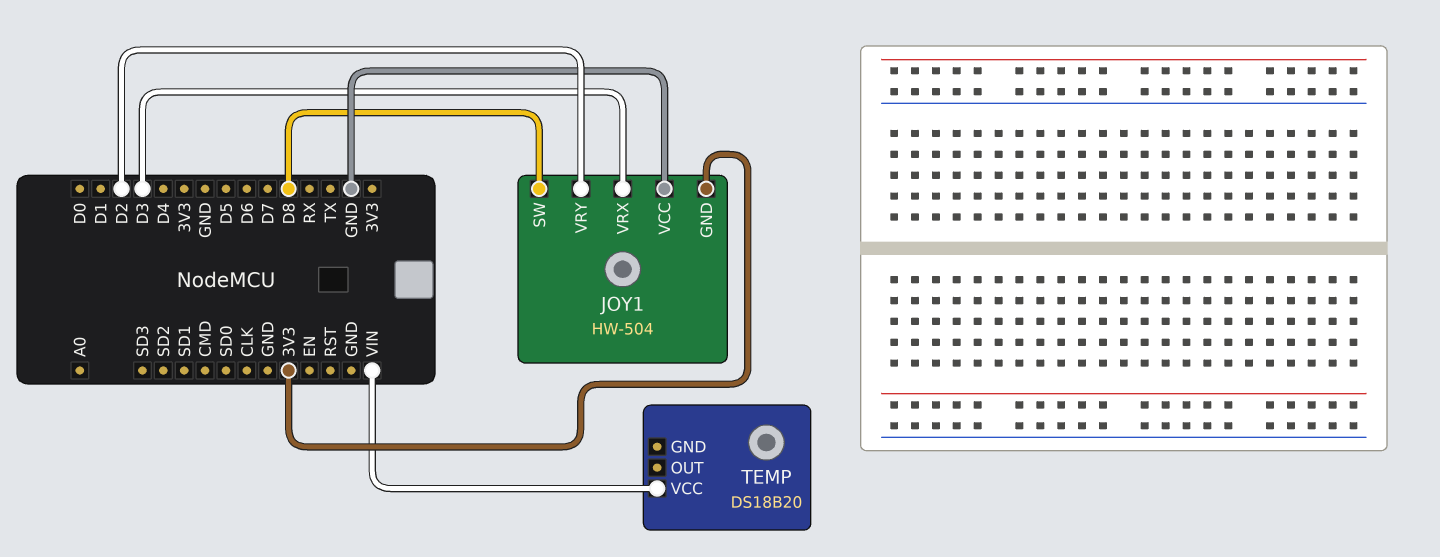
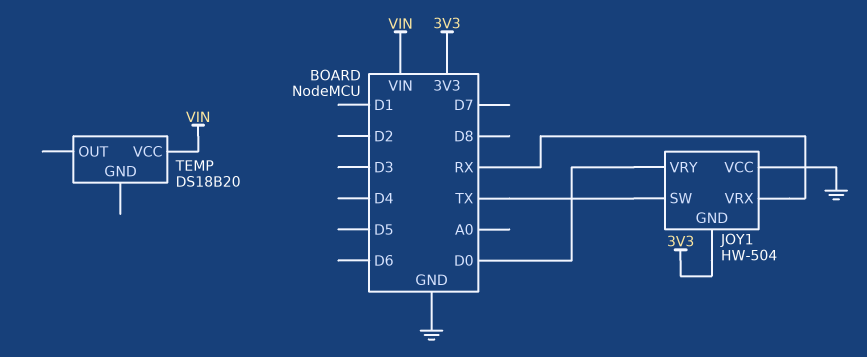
JOY1 pin SW: D8 -> TX
JOY1 pin VRX: D3 -> RX
JOY1 pin VRY: D2 -> D0

